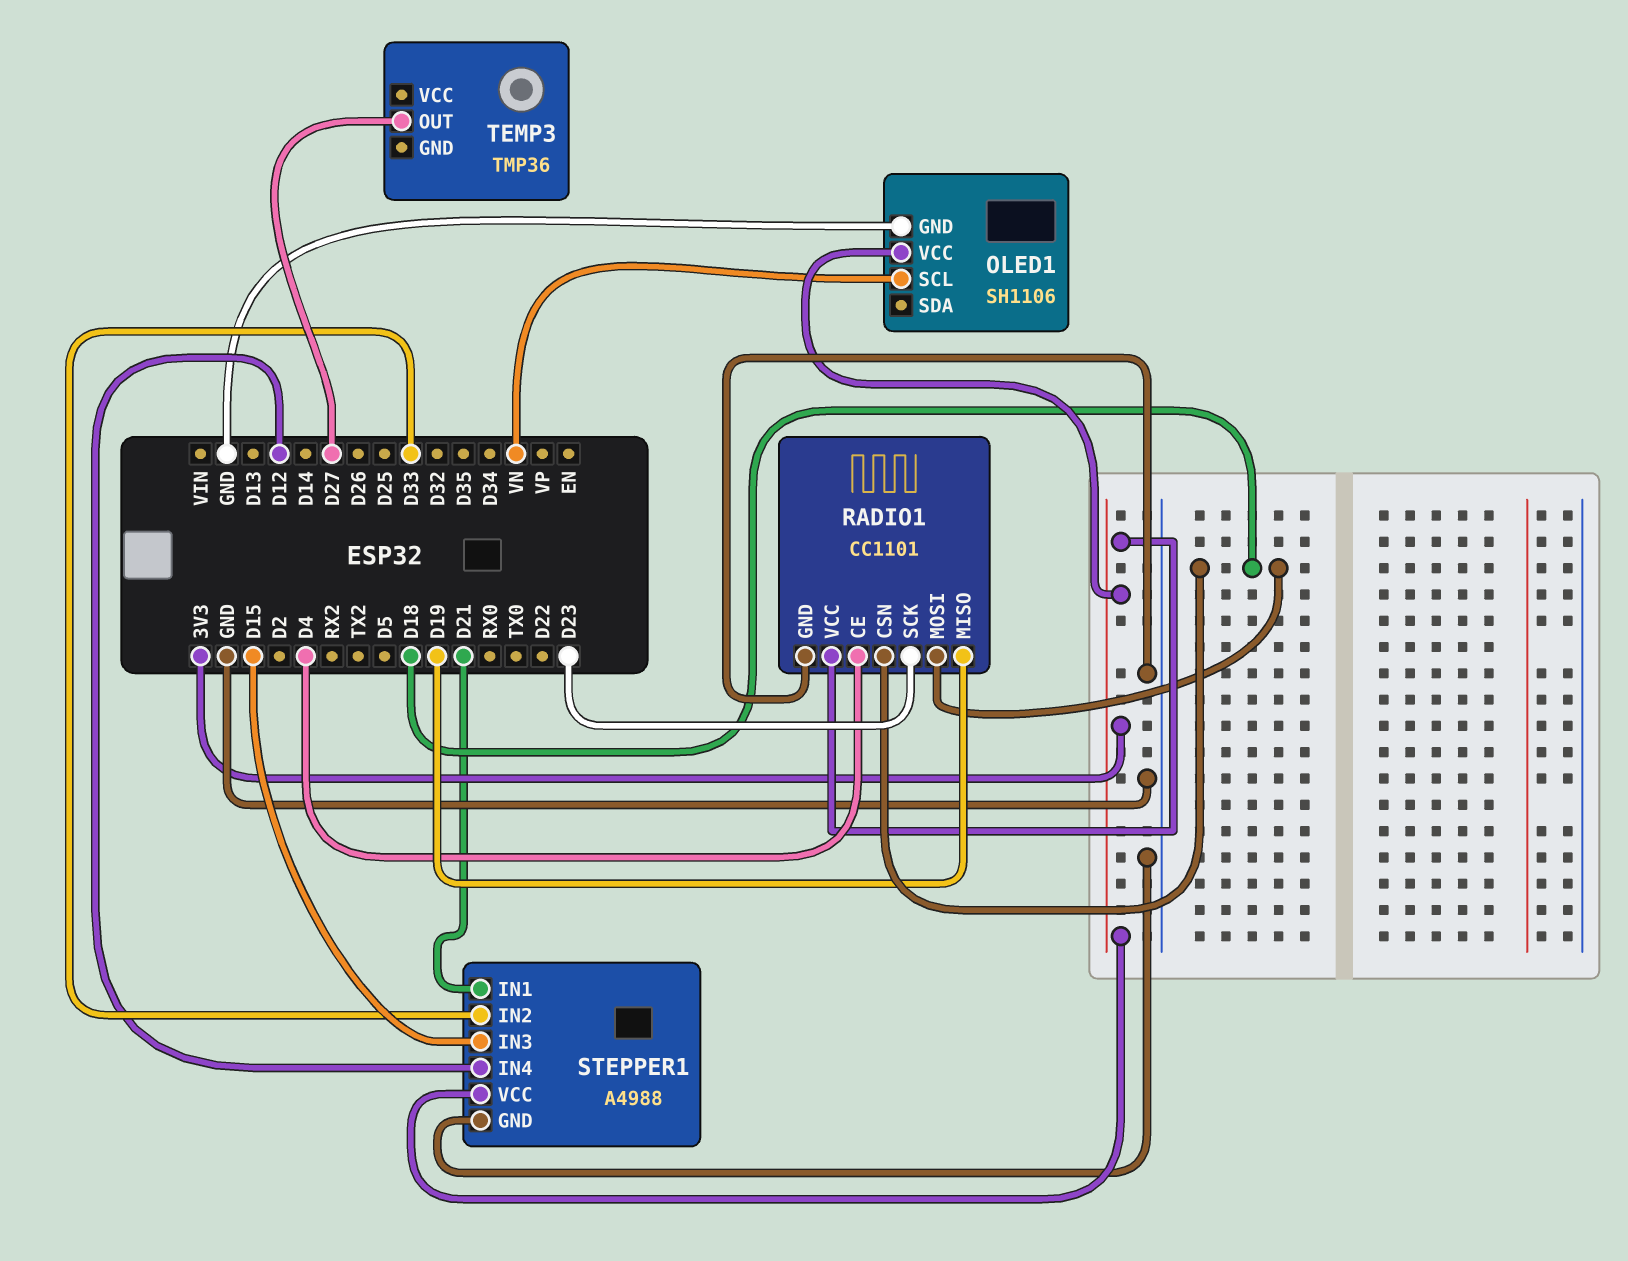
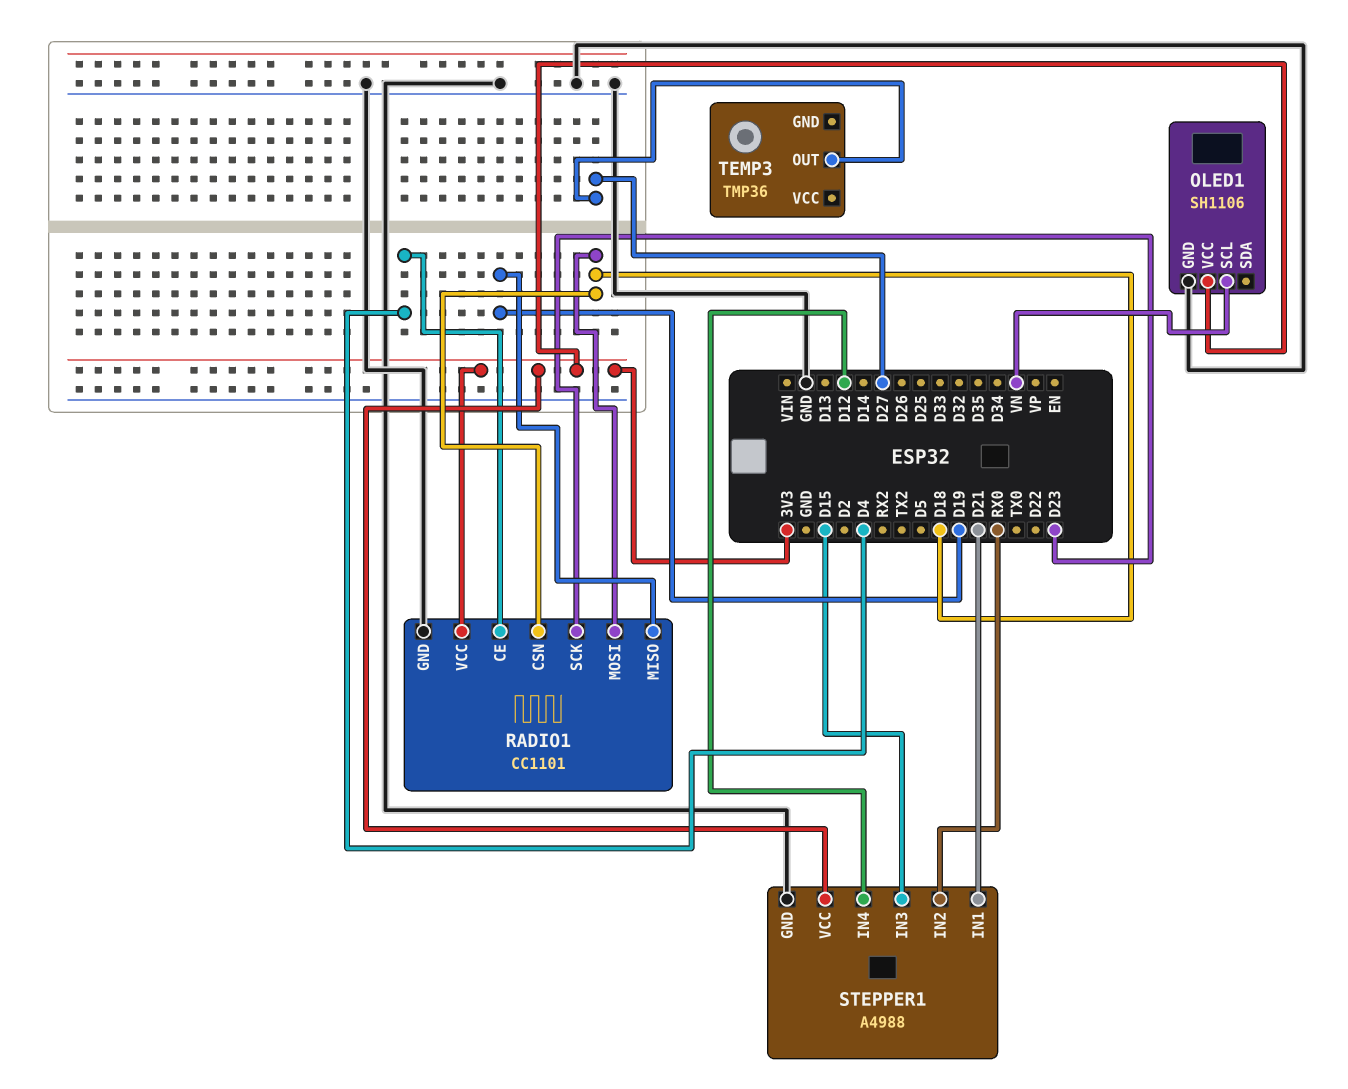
STEPPER1 pin IN2: D33 -> RX0

